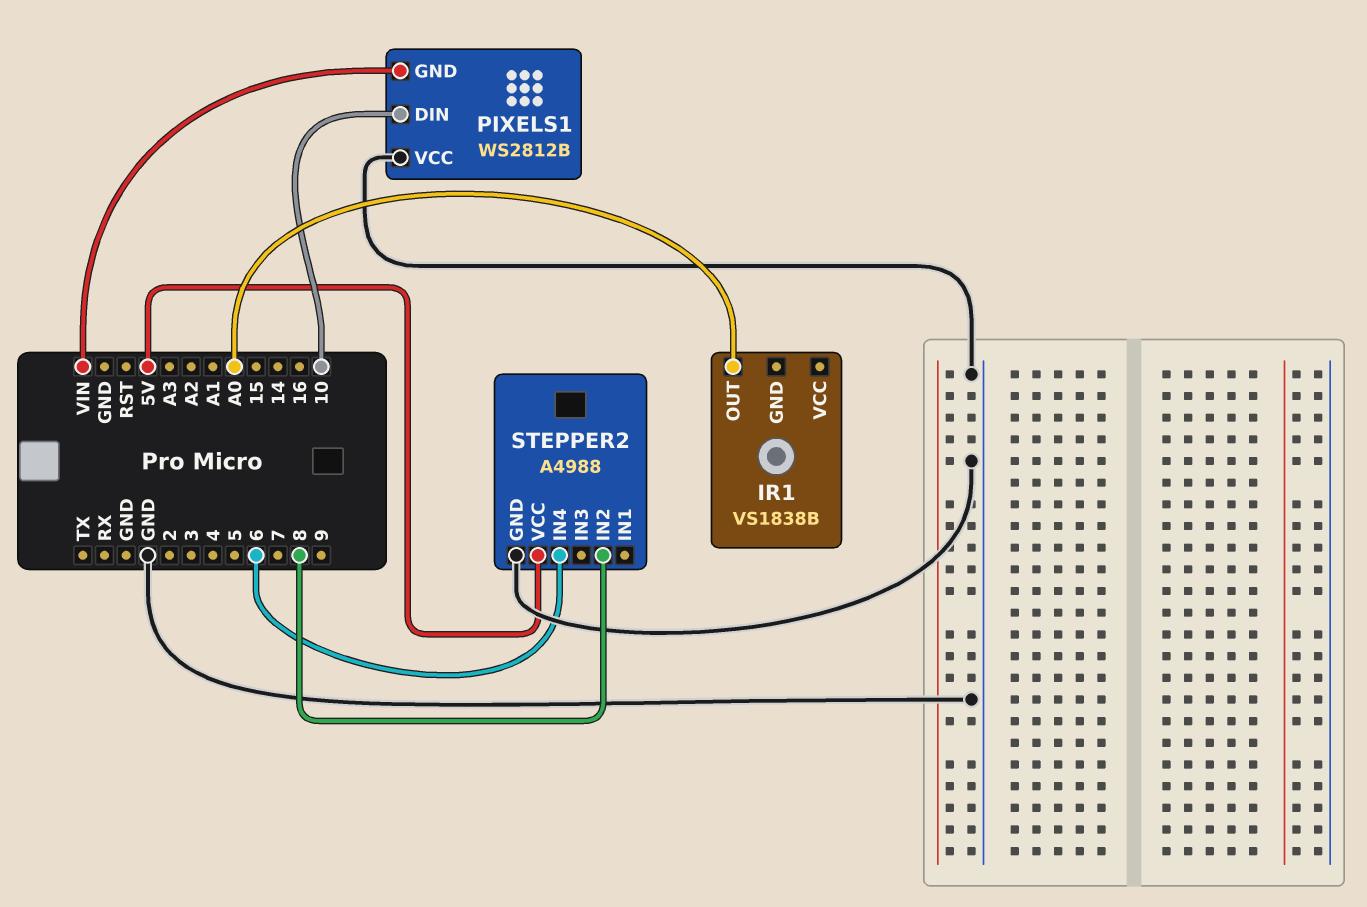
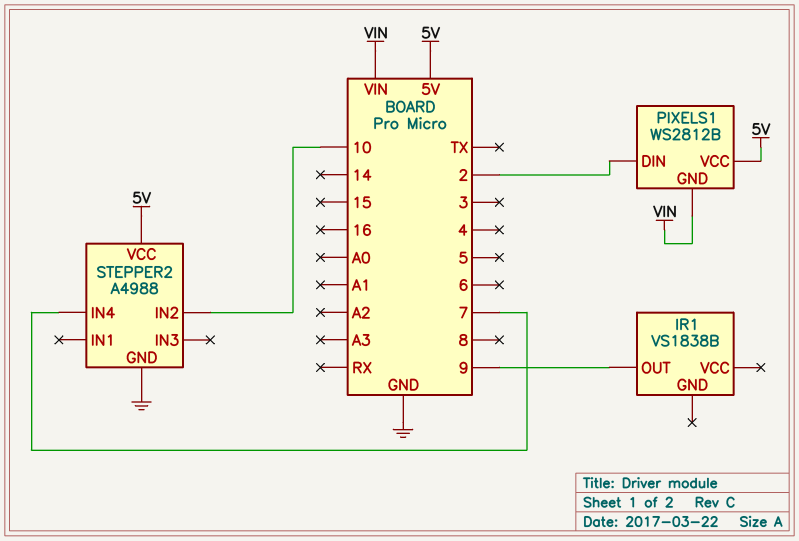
IR1 pin OUT: A0 -> 9
PIXELS1 pin DIN: 10 -> 2
PIXELS1 pin VCC: GND -> 5V
STEPPER2 pin IN2: 8 -> 10
STEPPER2 pin IN4: 6 -> 7

